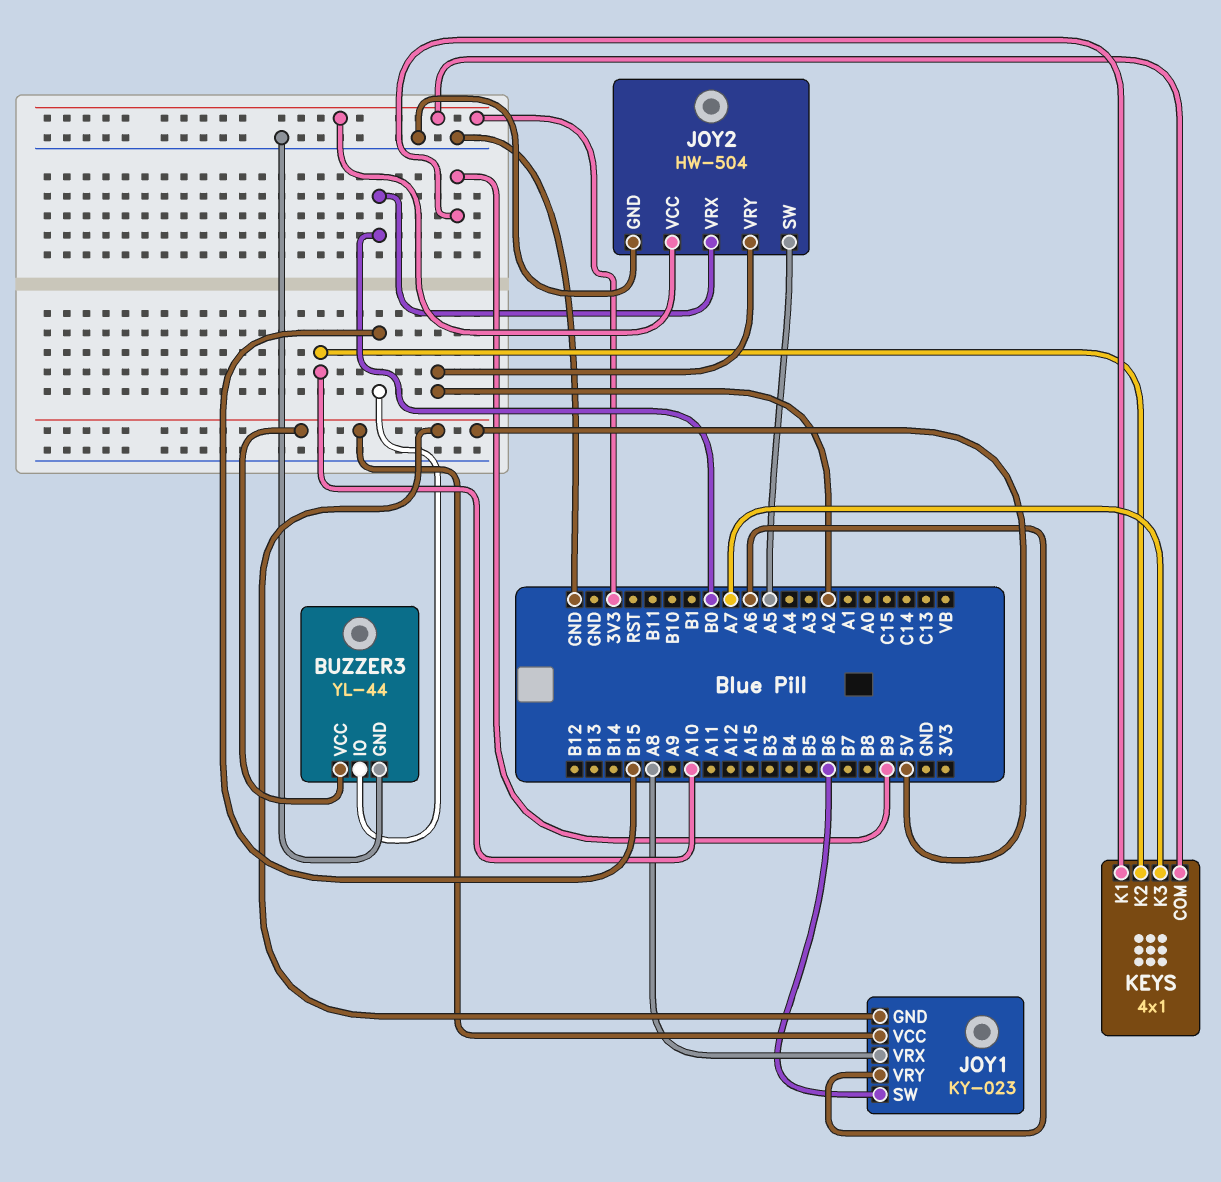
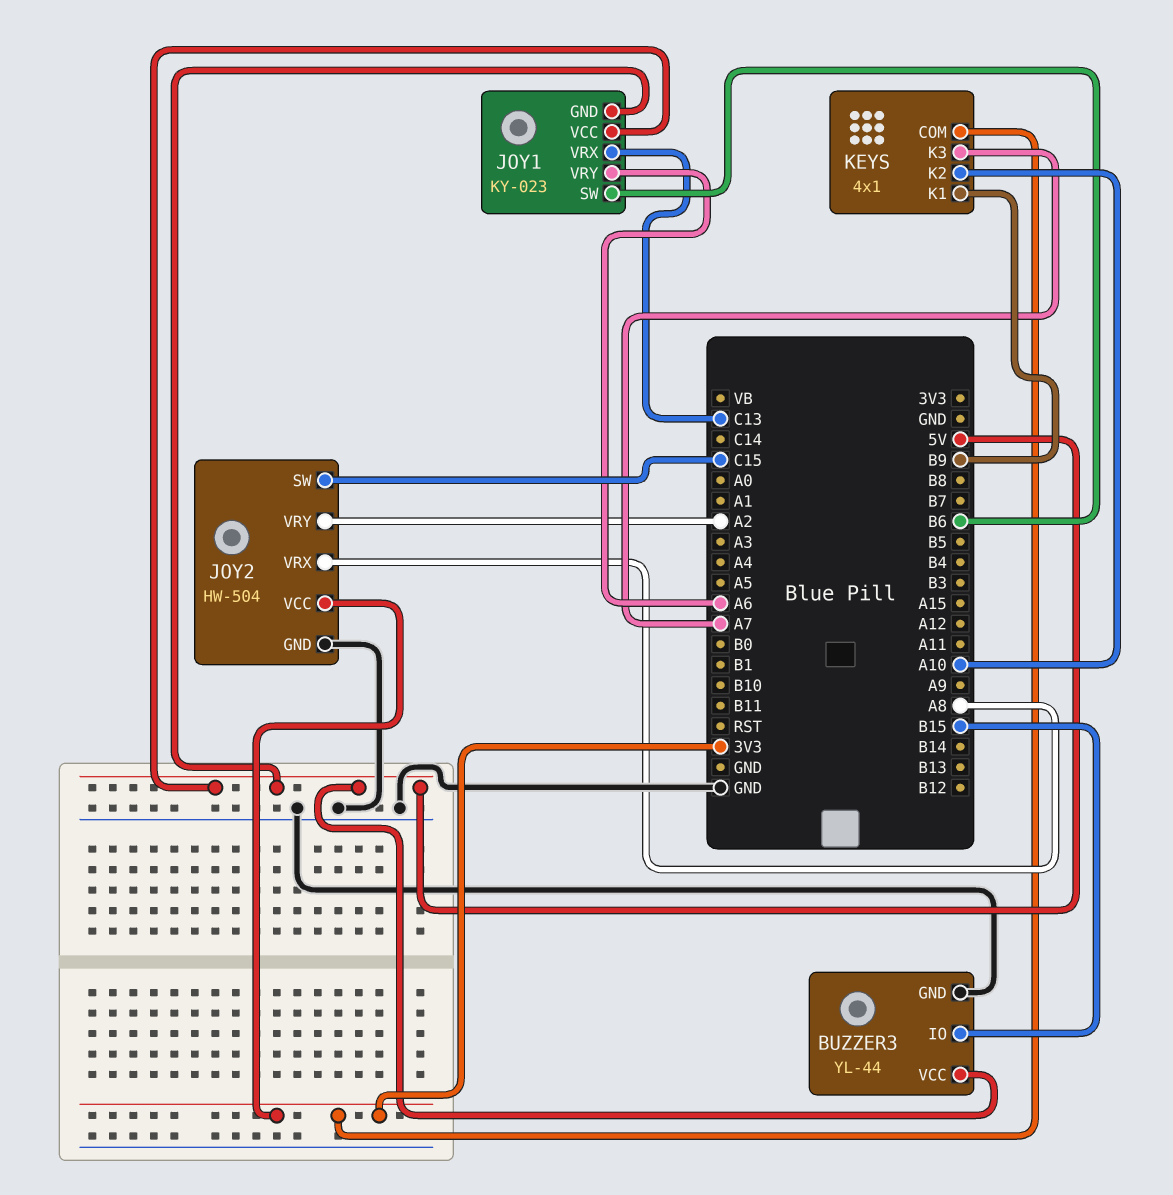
JOY1 pin VRX: A8 -> C13
JOY2 pin SW: A5 -> C15
JOY2 pin VRX: B0 -> A8

